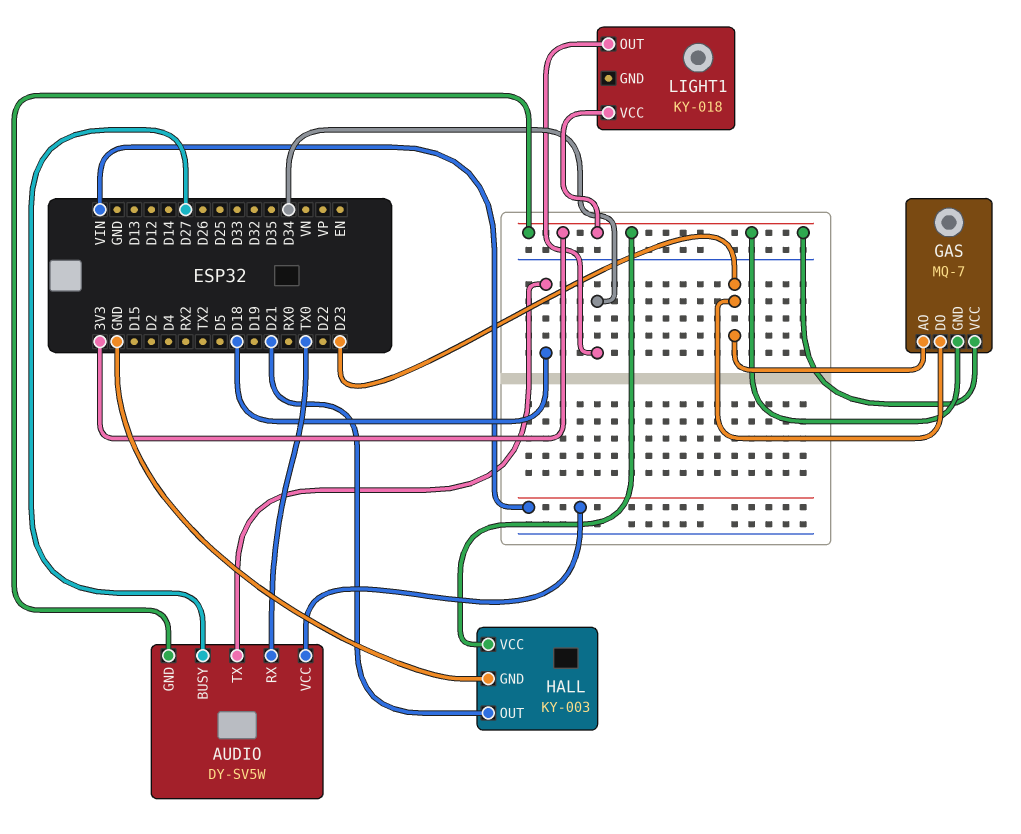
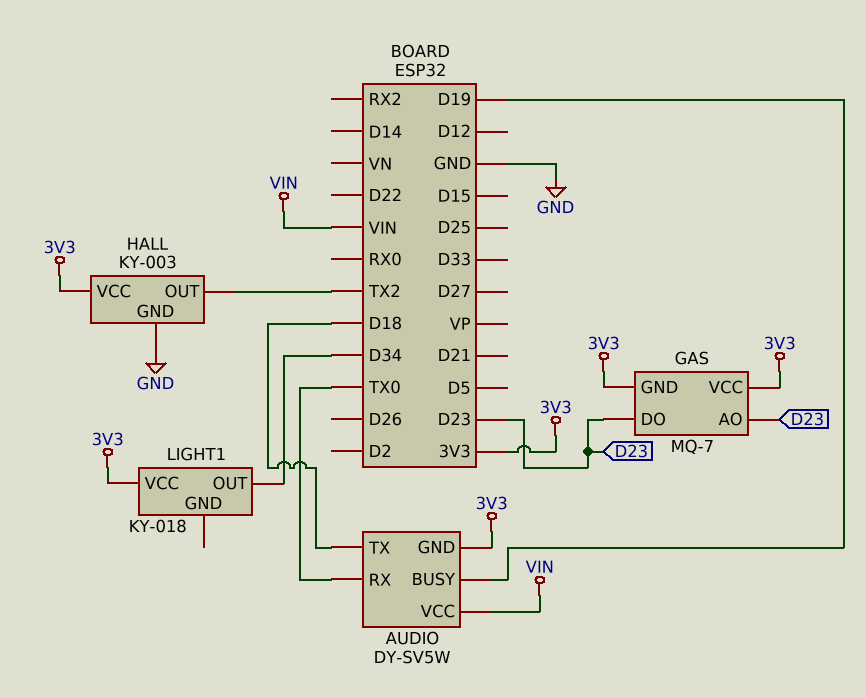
AUDIO pin BUSY: D27 -> D19
HALL pin OUT: D21 -> TX2

